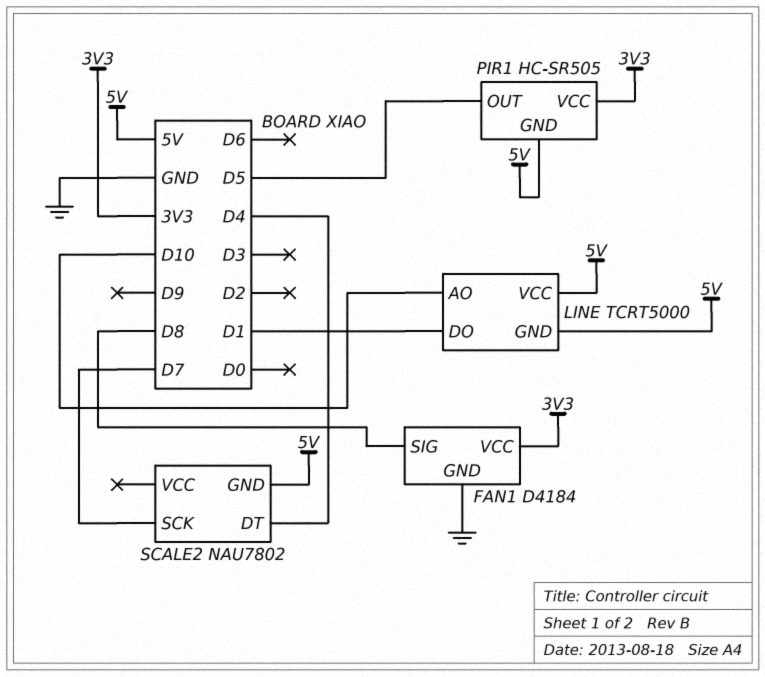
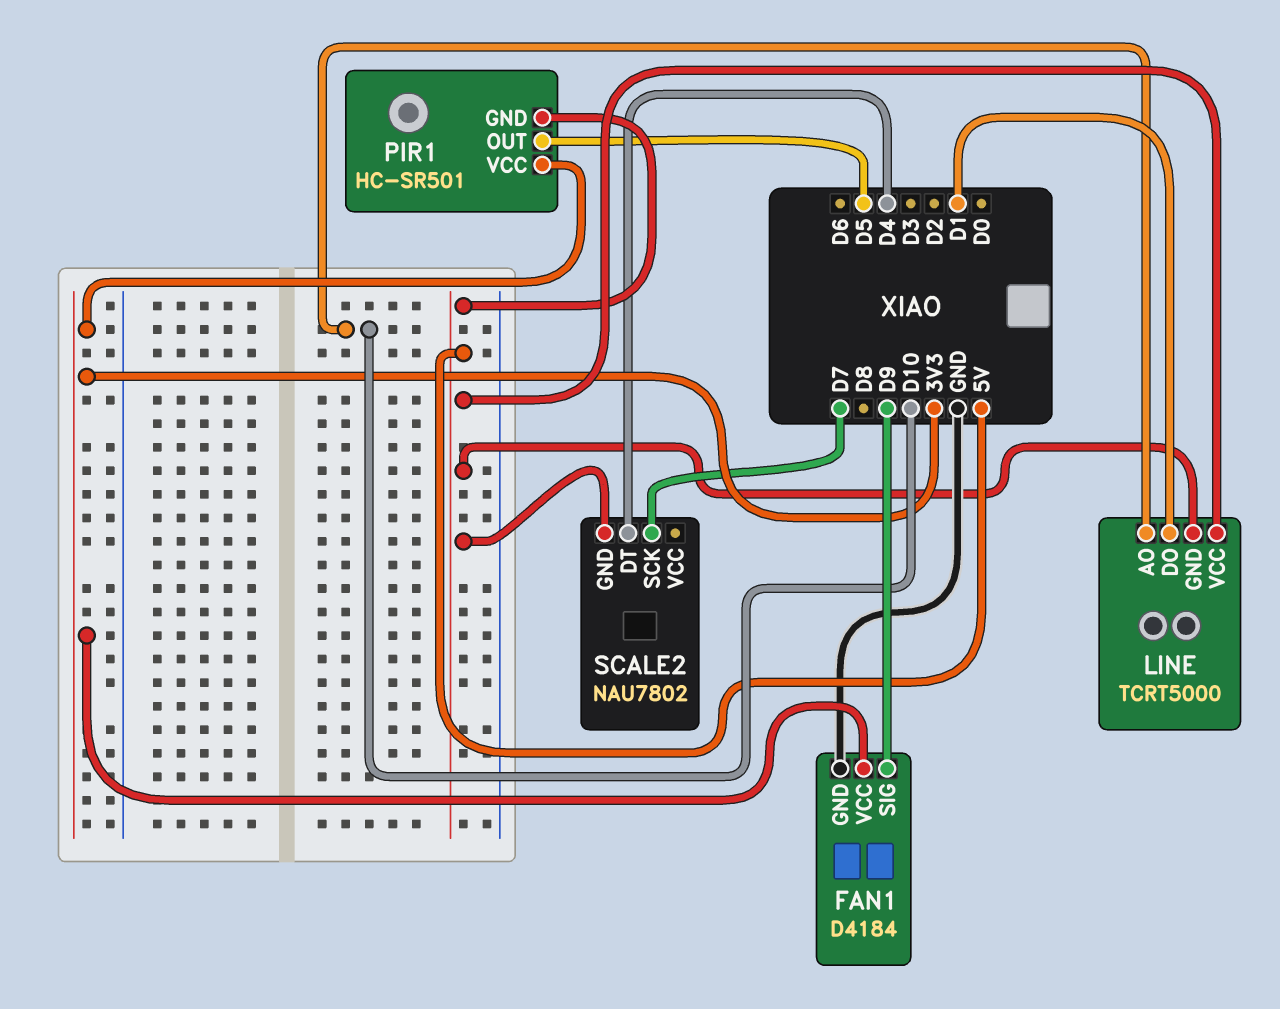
FAN1 pin SIG: D8 -> D9
PIR1: HC-SR505 -> HC-SR501

